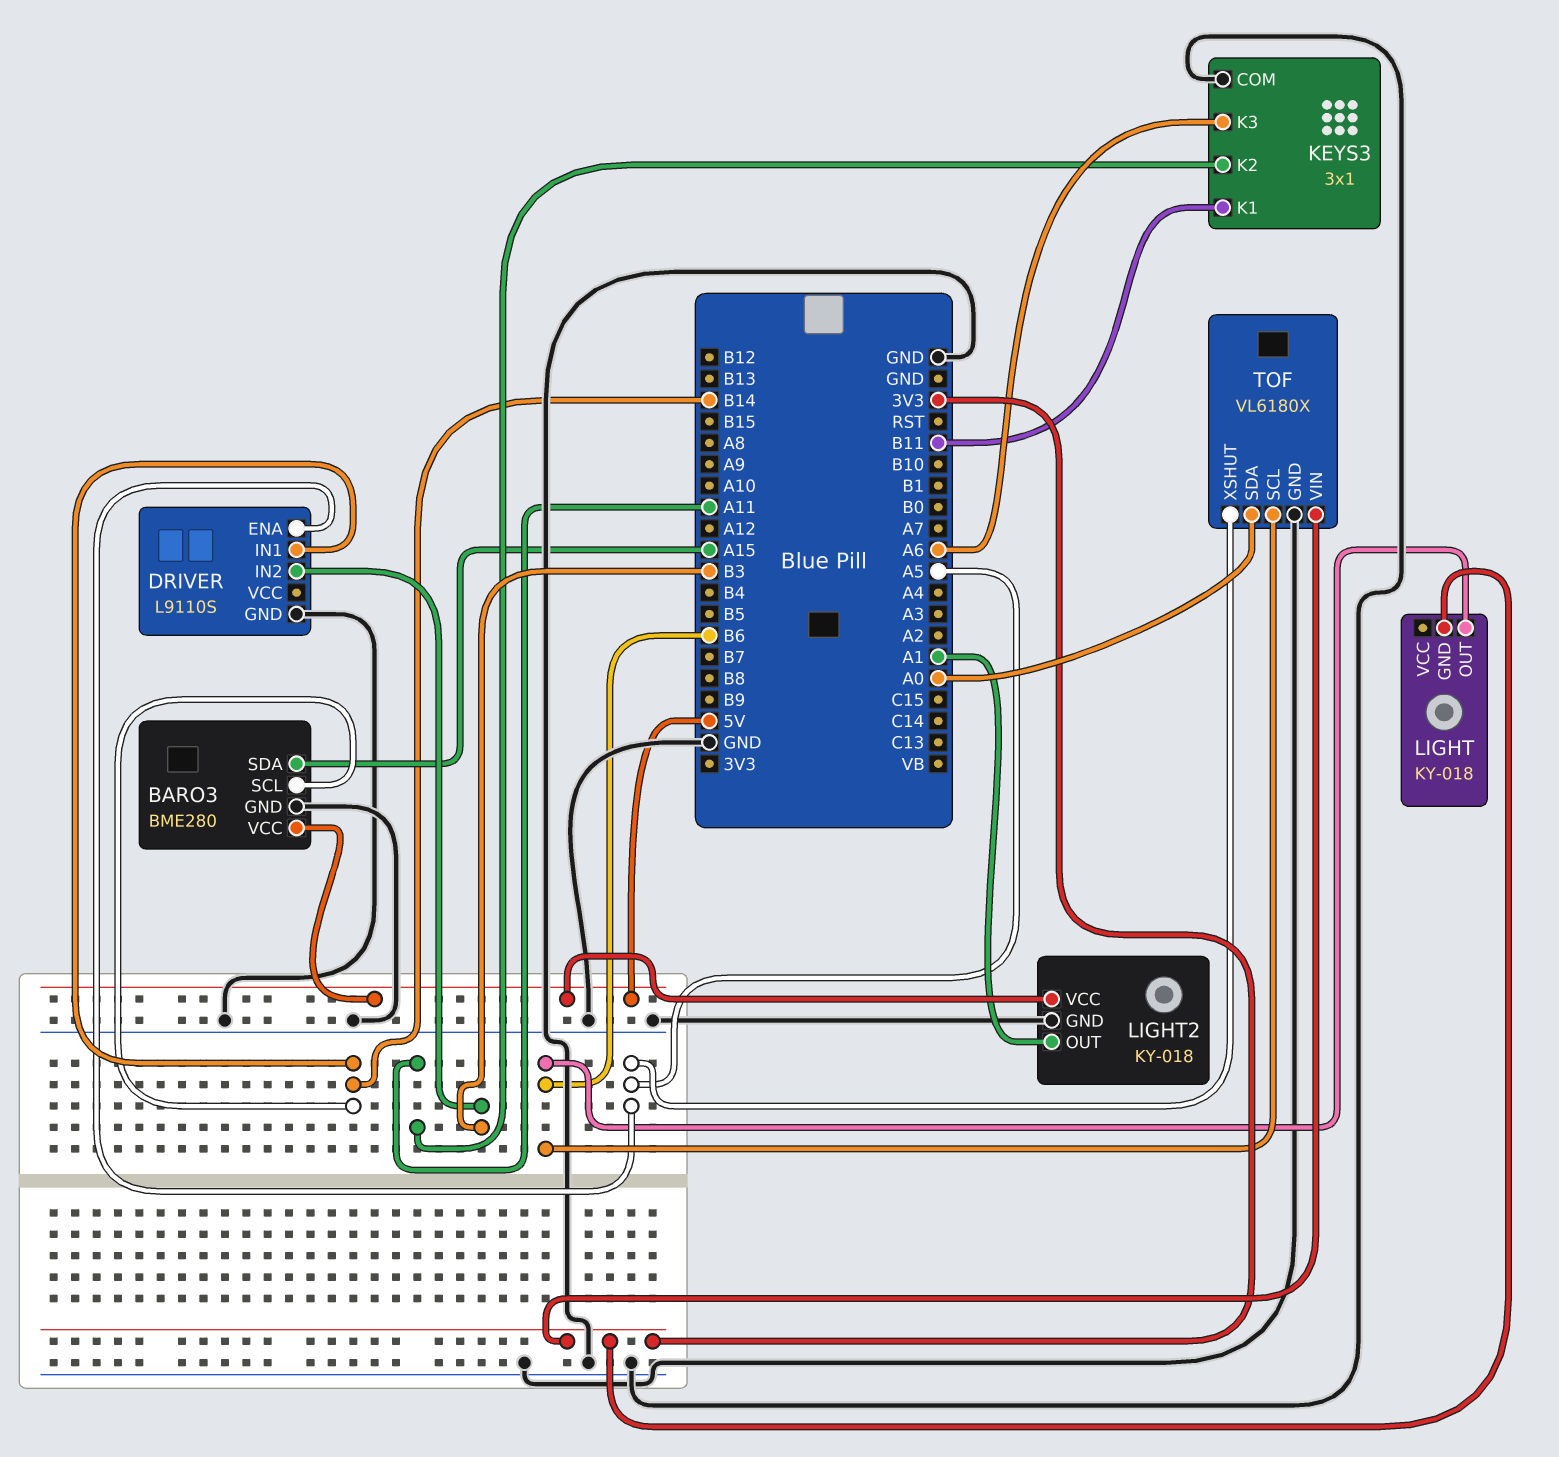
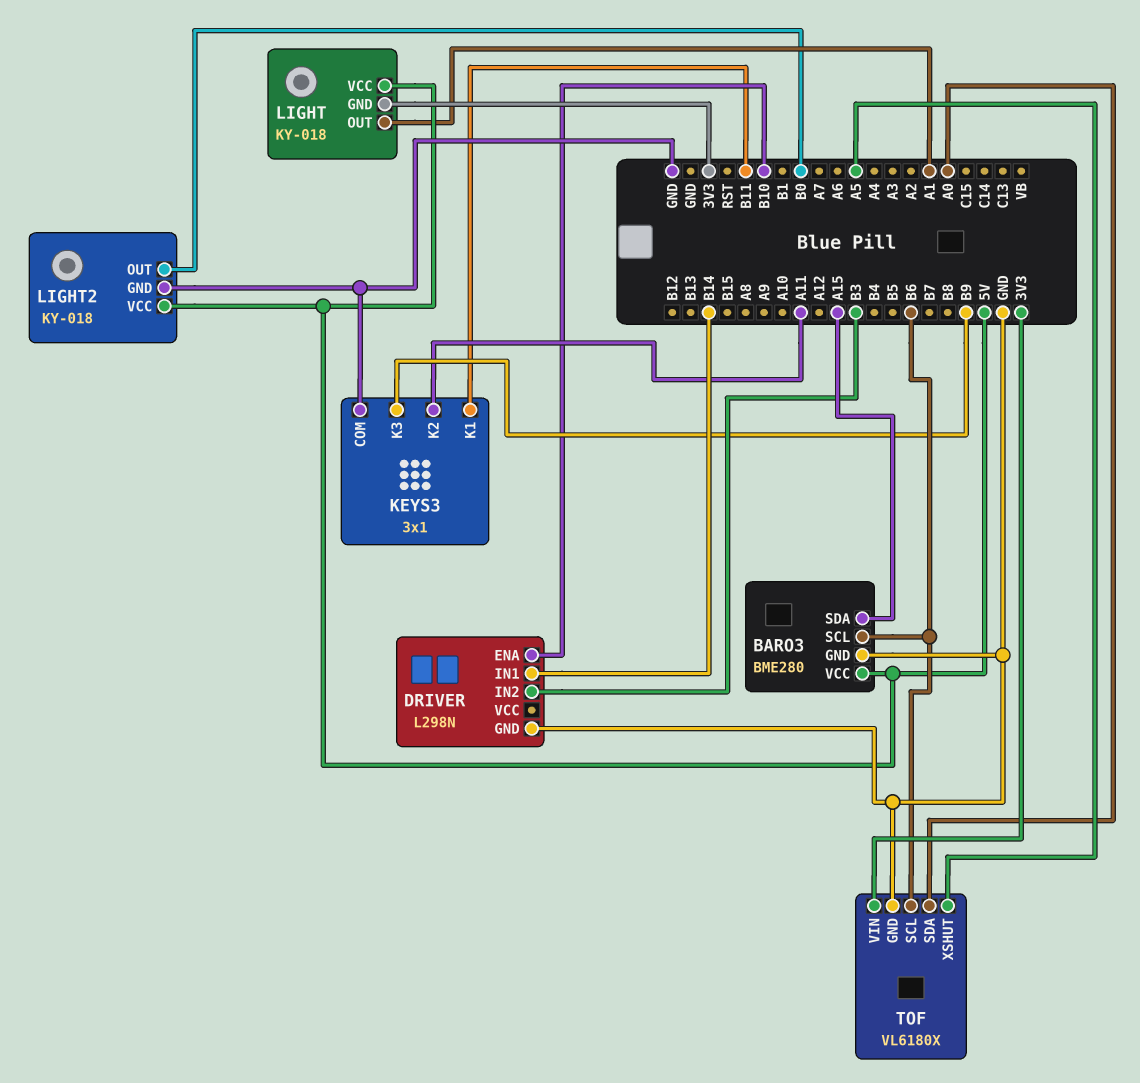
BARO3 pin SCL: B14 -> B6
DRIVER: L9110S -> L298N
DRIVER pin ENA: A5 -> B10
KEYS3 pin K3: A6 -> B9
LIGHT pin OUT: B6 -> A1
LIGHT pin VCC: none -> 5V
LIGHT2 pin OUT: A1 -> B0

